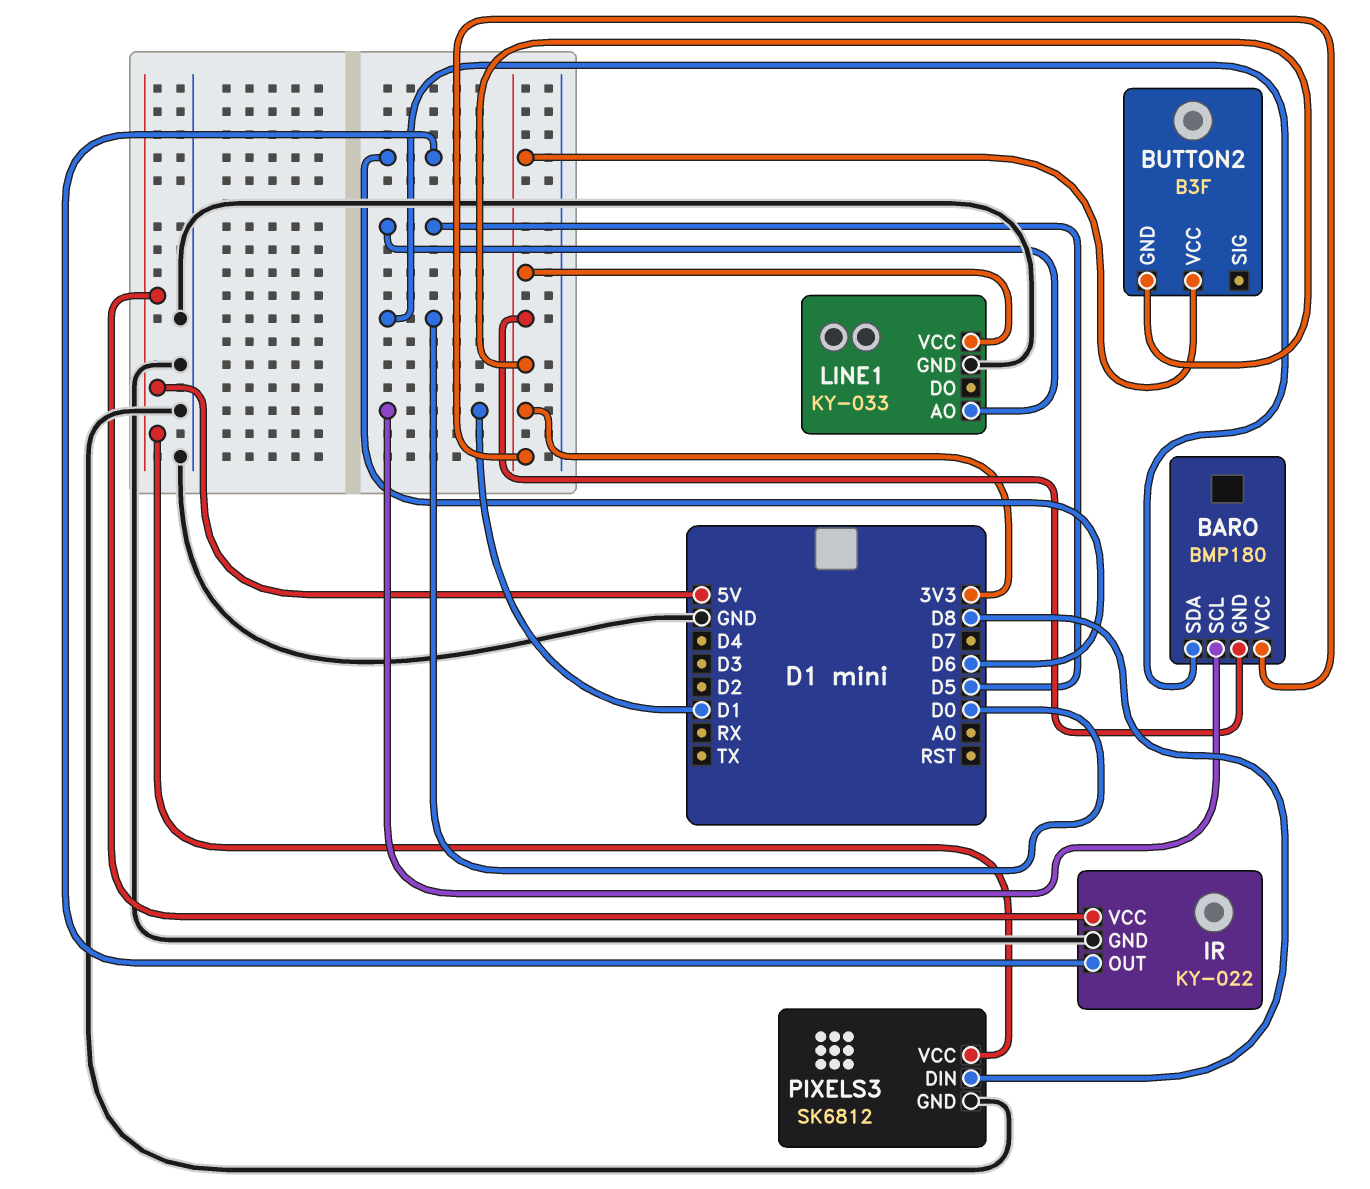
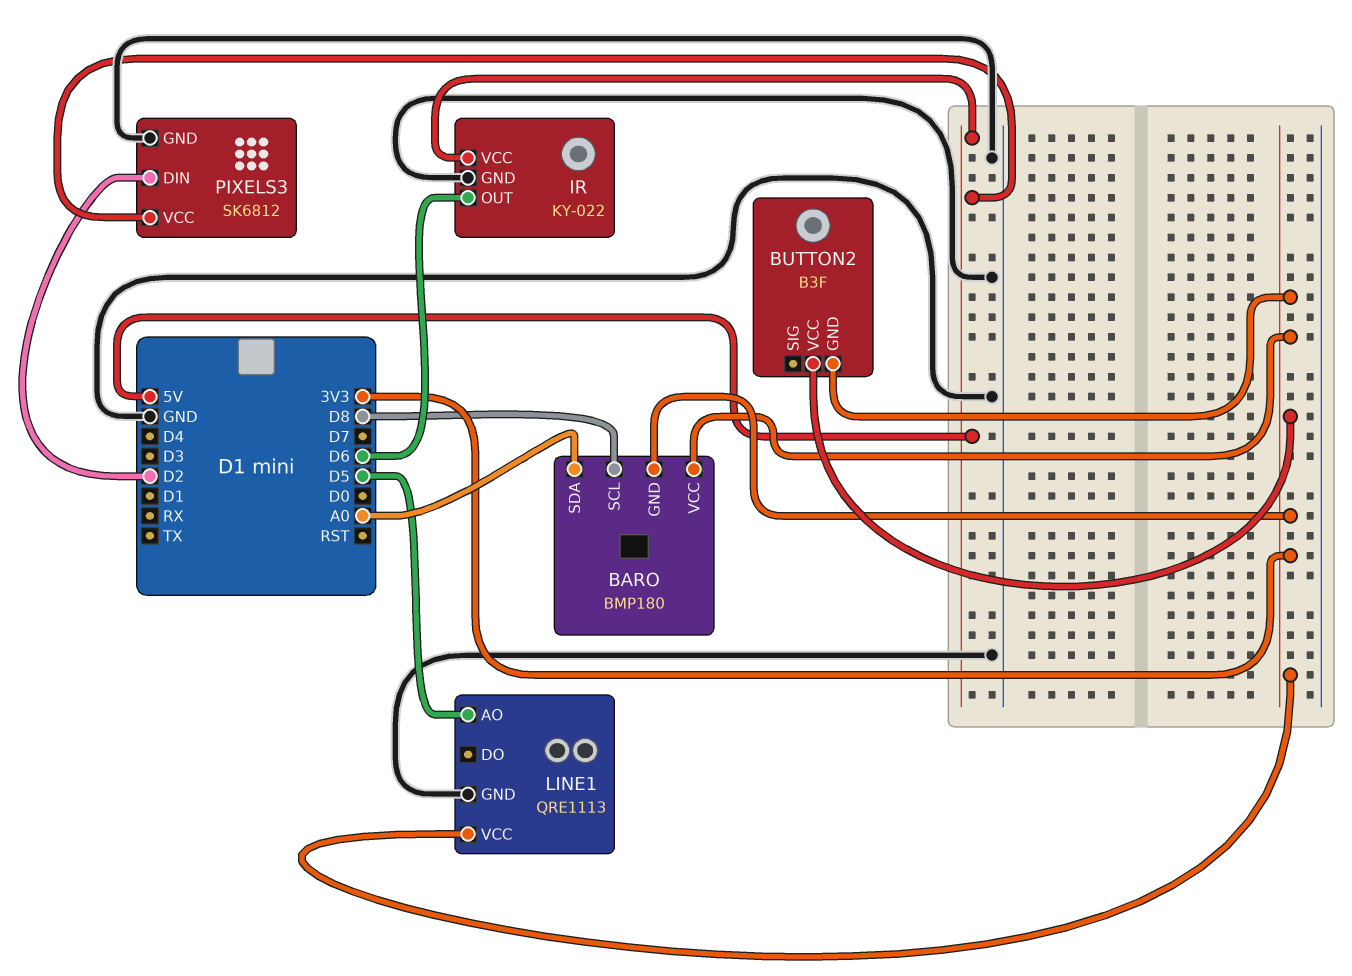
BARO pin SCL: D1 -> D8
BARO pin SDA: D0 -> A0
LINE1: KY-033 -> QRE1113
PIXELS3 pin DIN: D8 -> D2

